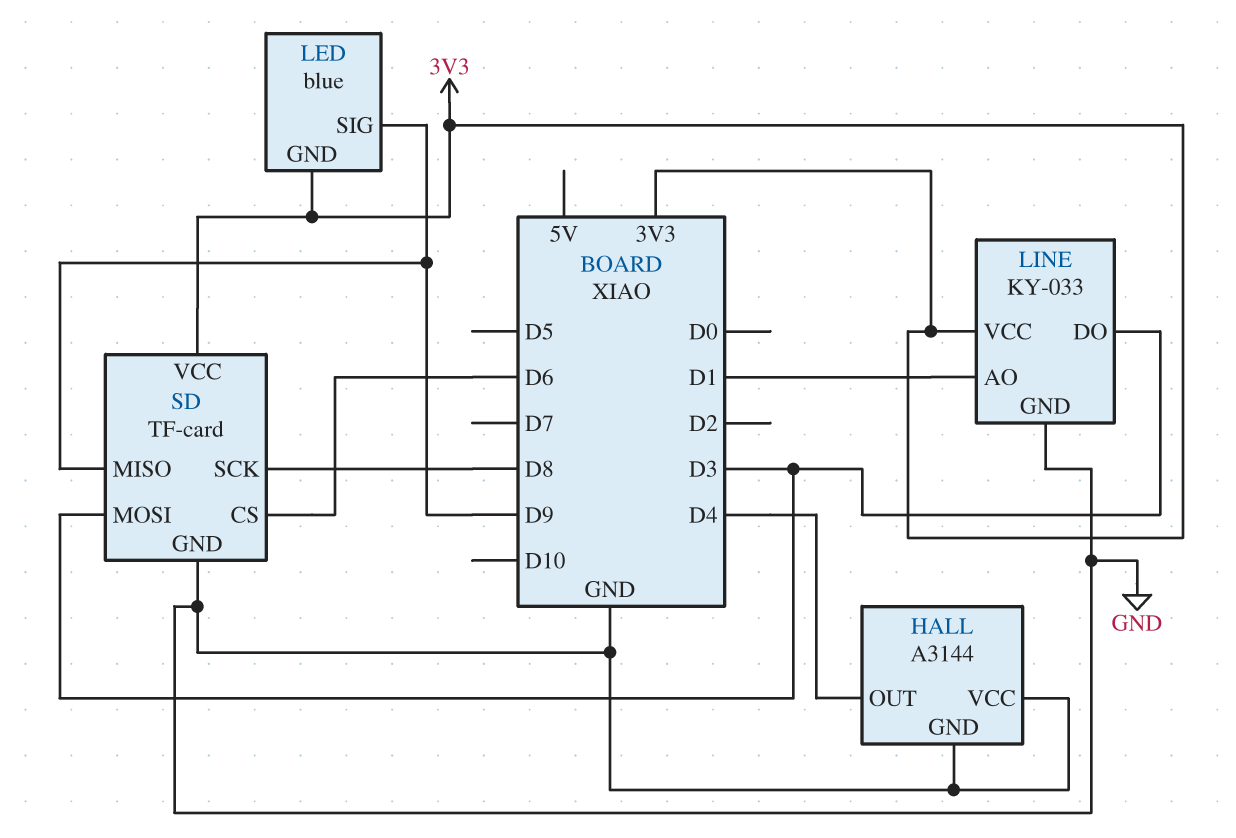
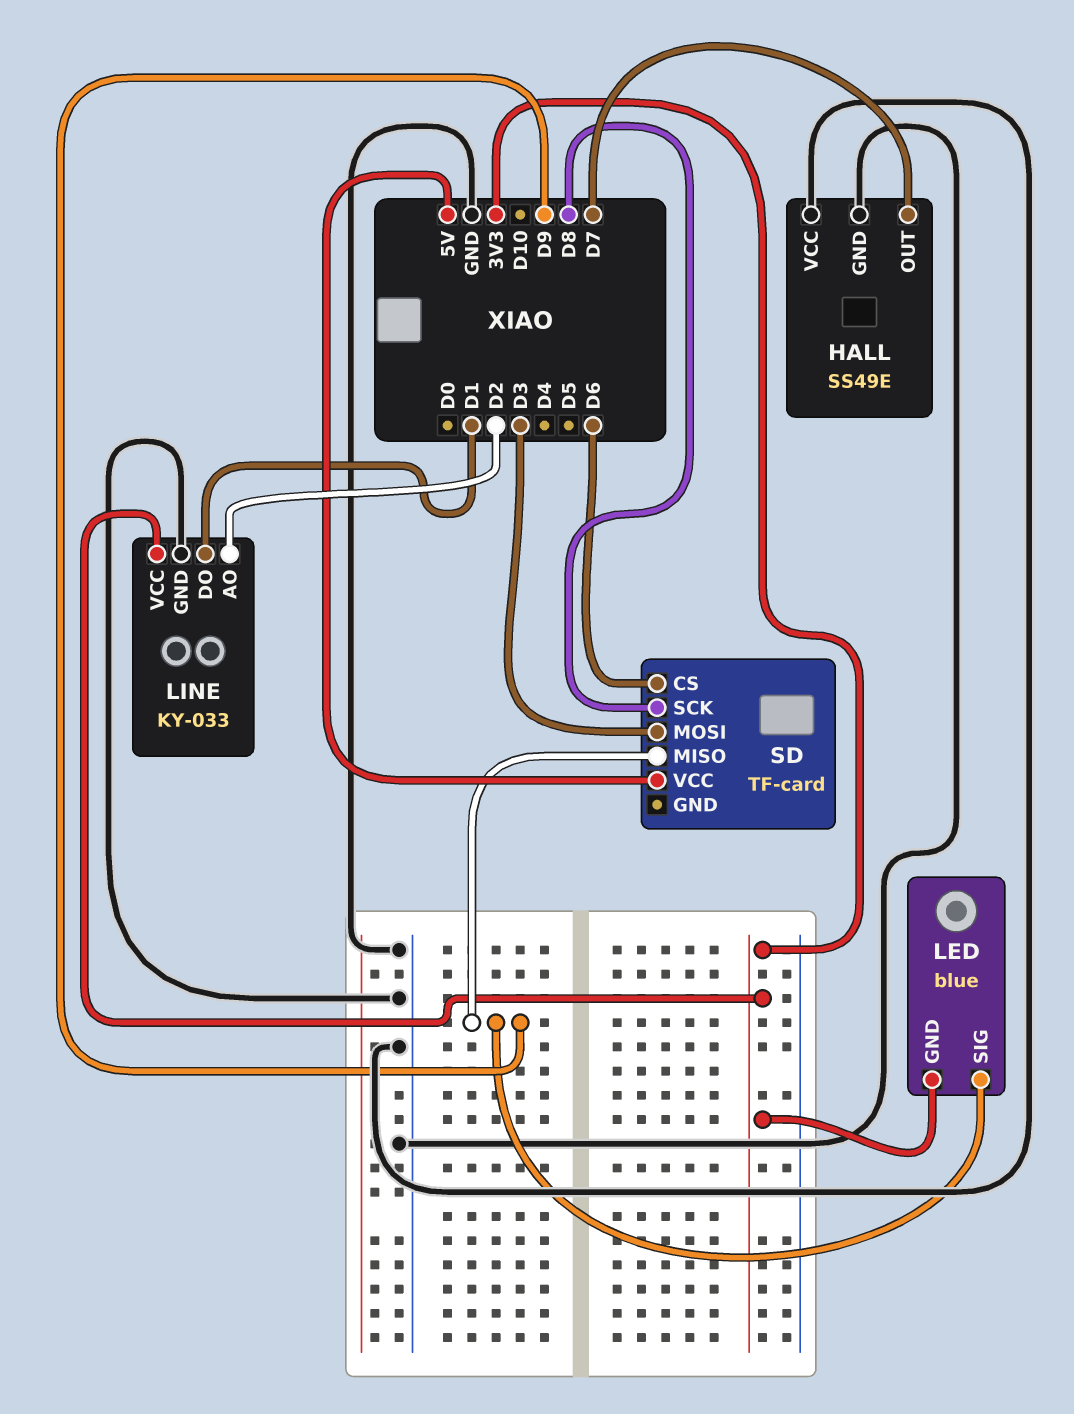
HALL: A3144 -> SS49E
HALL pin OUT: D4 -> D7
LINE pin AO: D1 -> D2
LINE pin DO: D3 -> D1
SD pin GND: GND -> none
SD pin VCC: 3V3 -> 5V

